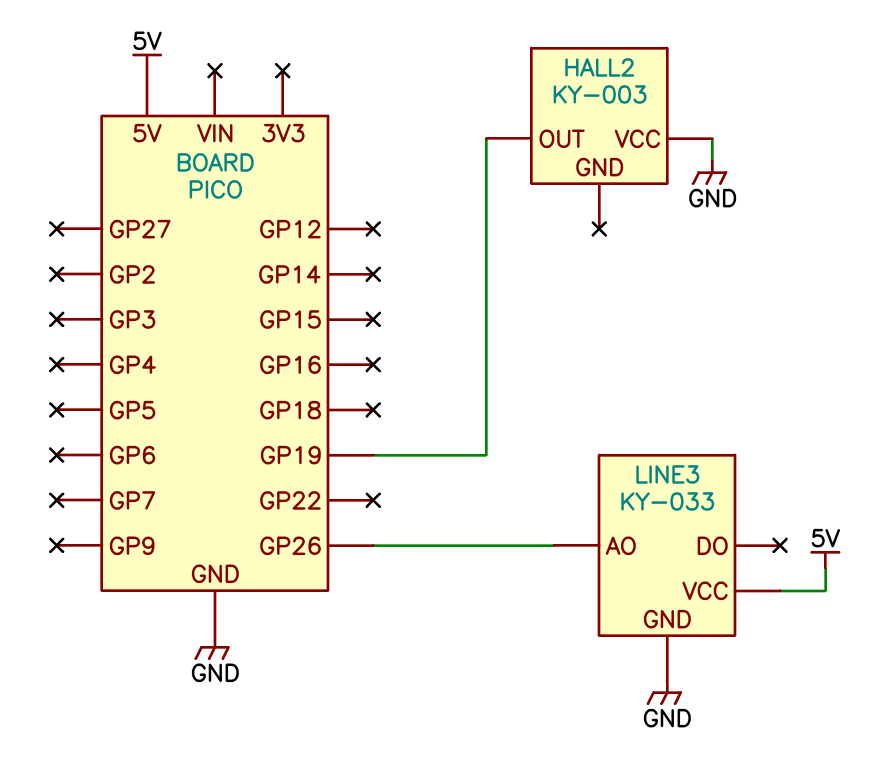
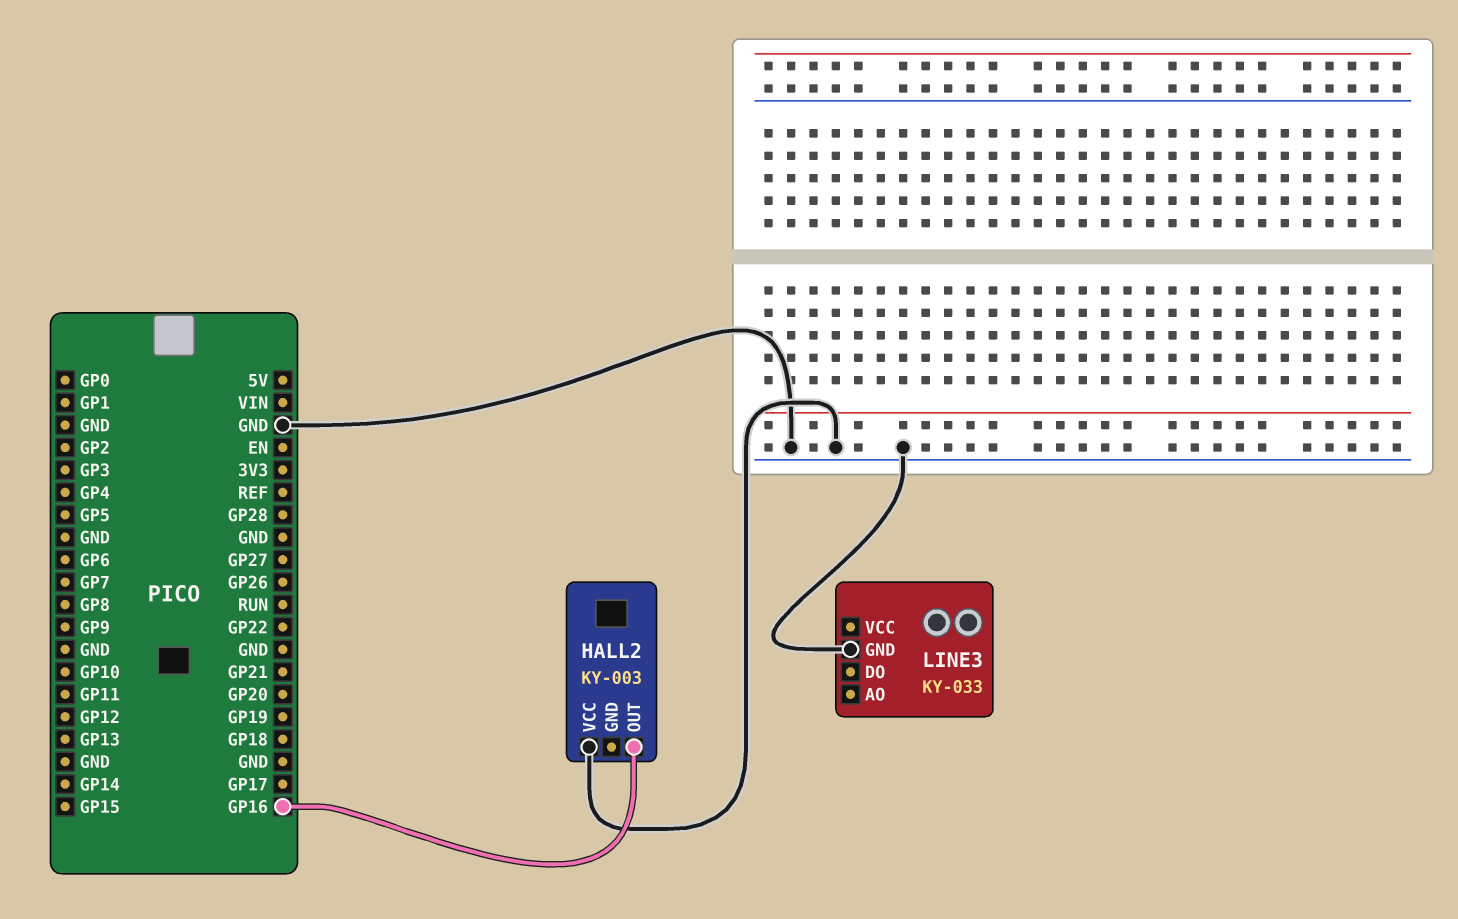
HALL2 pin OUT: GP19 -> GP16
LINE3 pin AO: GP26 -> none
LINE3 pin VCC: 5V -> none

